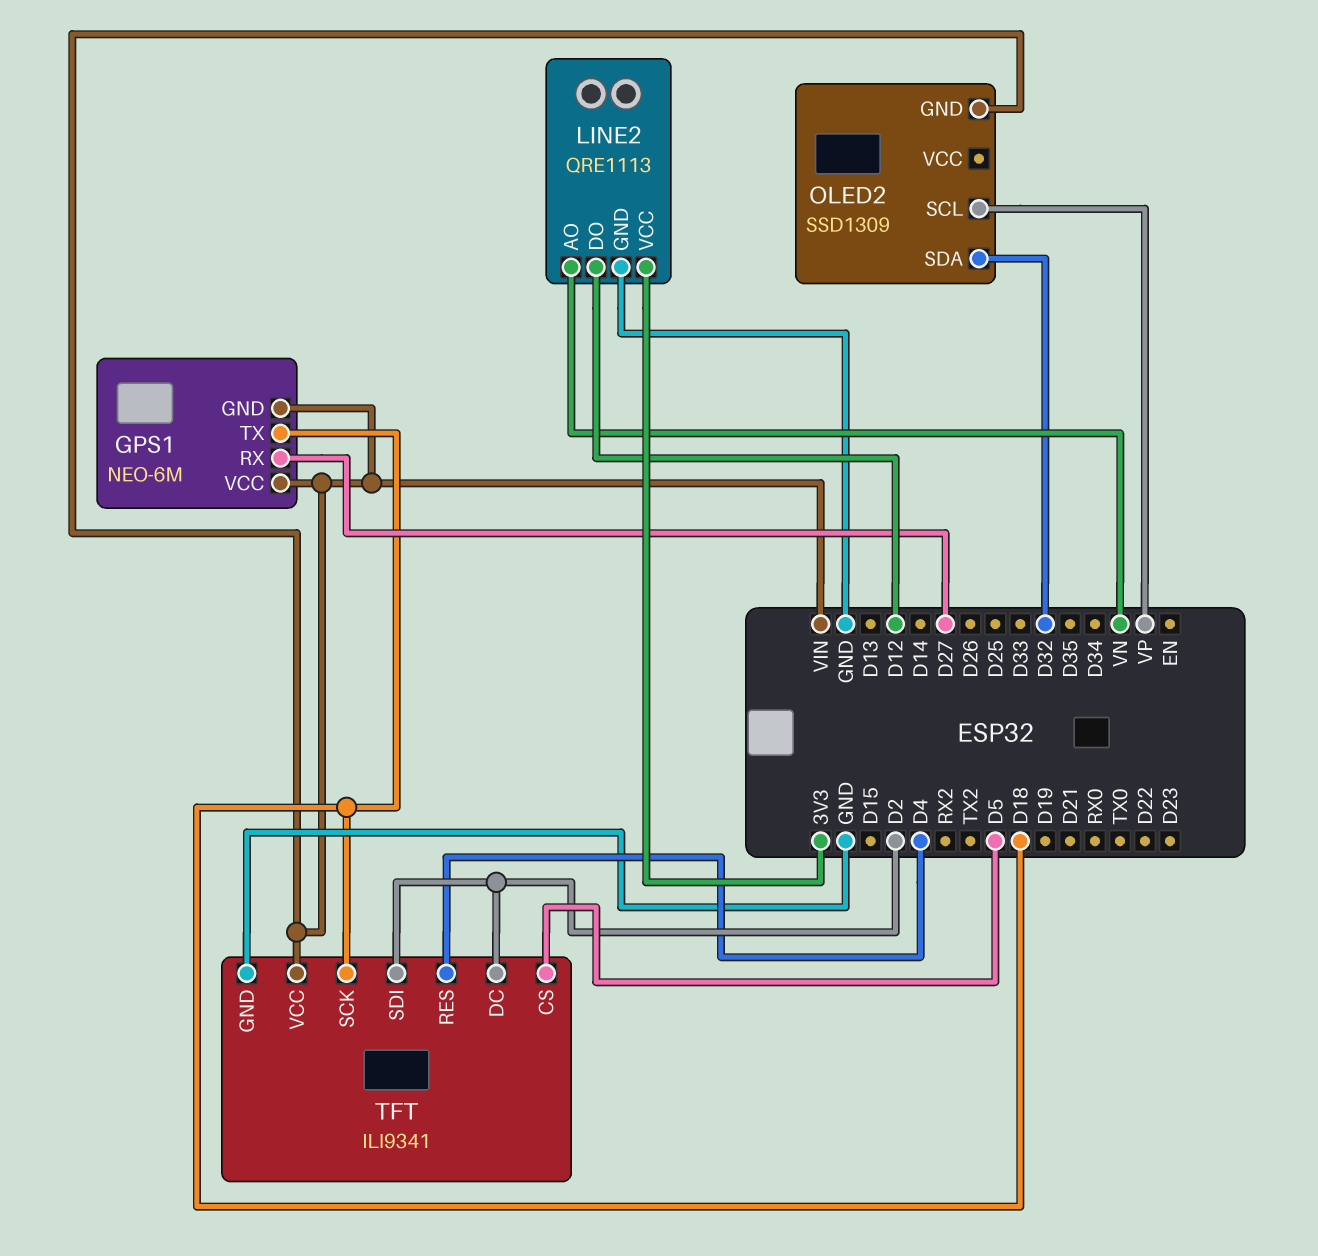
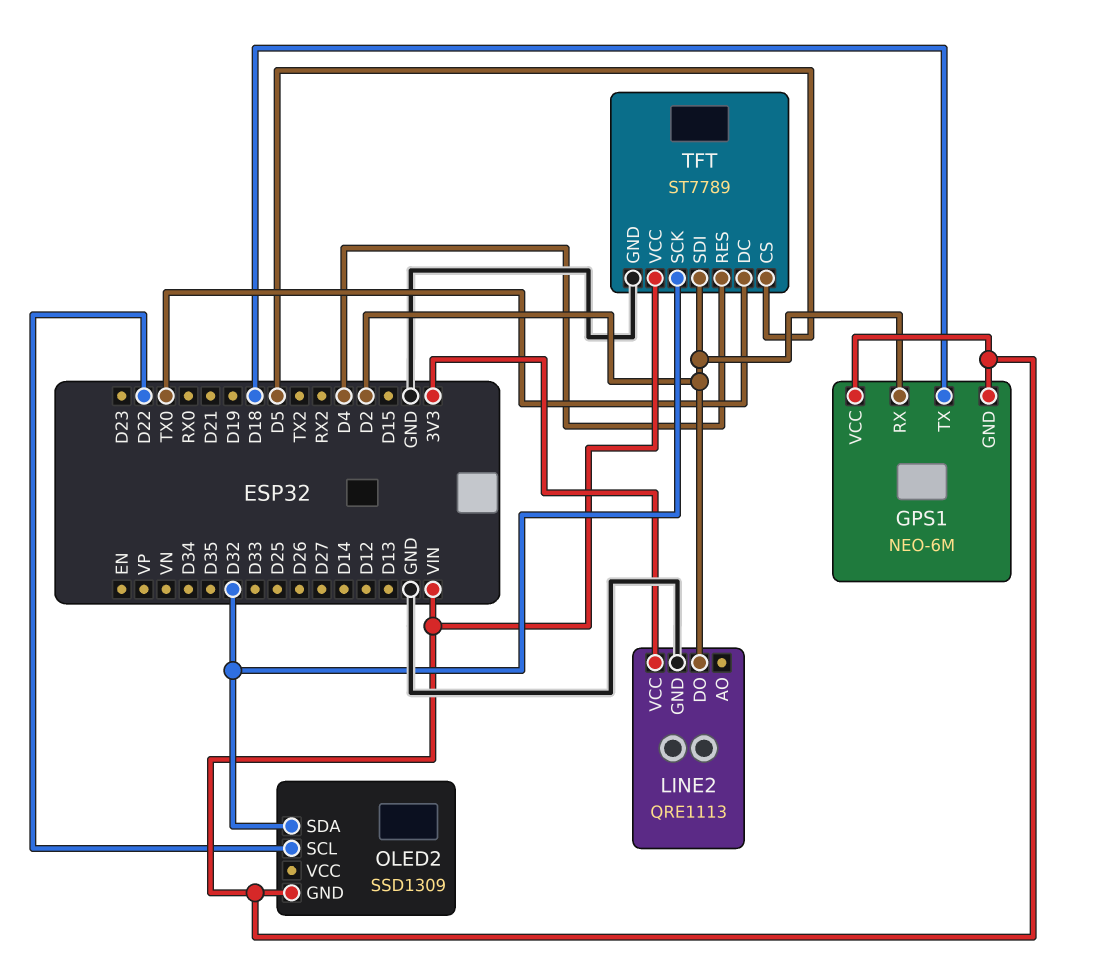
GPS1 pin RX: D27 -> D2
LINE2 pin AO: VN -> none
LINE2 pin DO: D12 -> D2
OLED2 pin SCL: VP -> D22
TFT: ILI9341 -> ST7789
TFT pin DC: D2 -> TX0
TFT pin SCK: D18 -> D32

